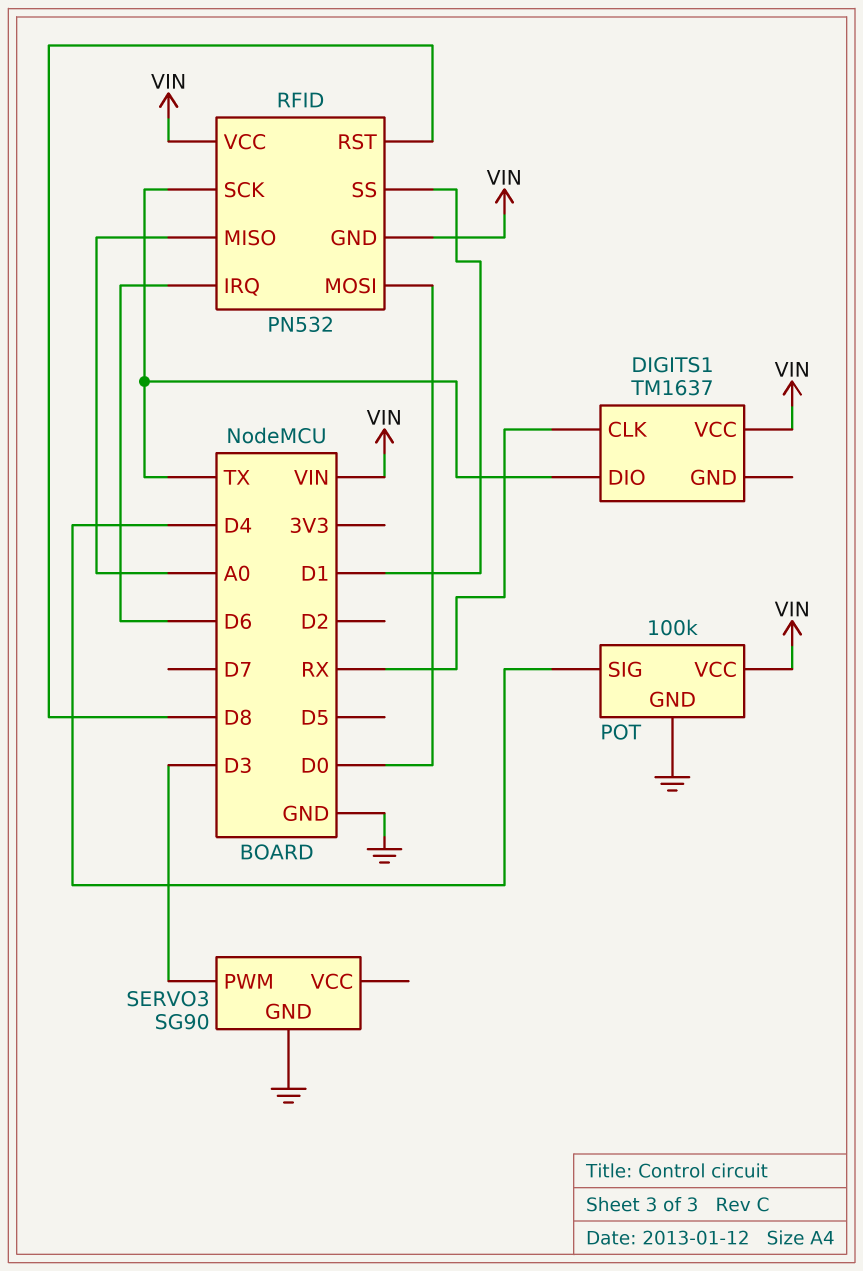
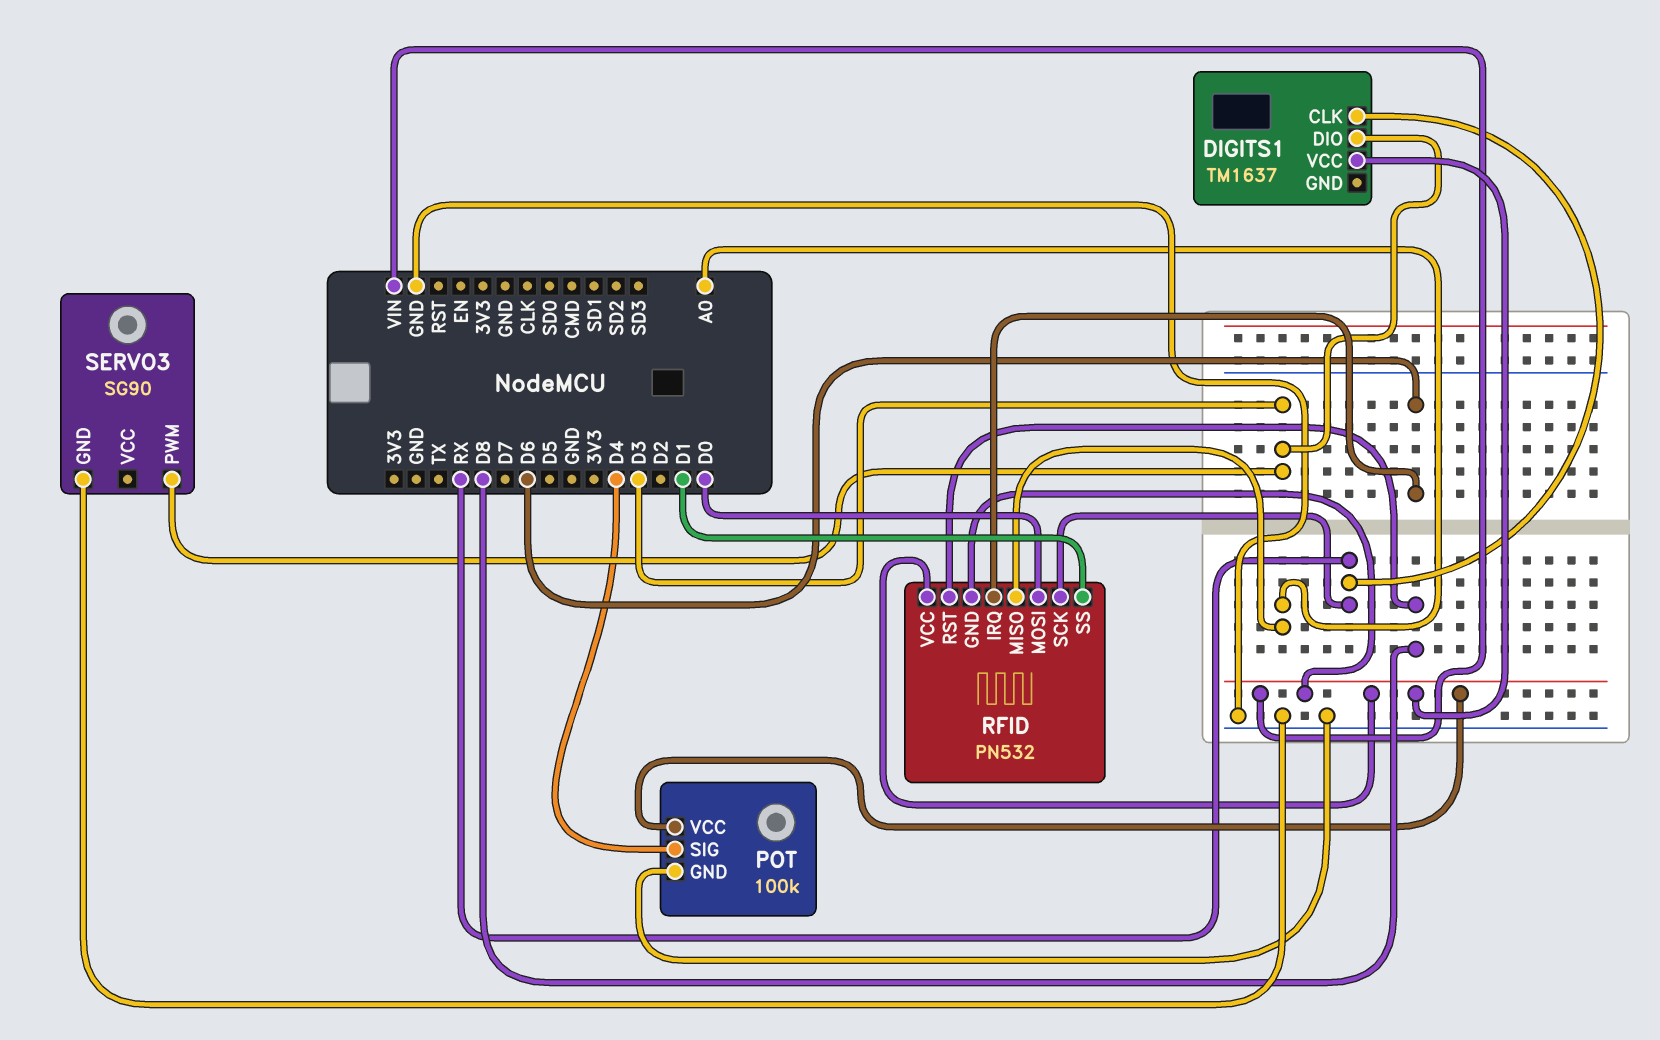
DIGITS1 pin DIO: TX -> D3
RFID pin SCK: TX -> RX

